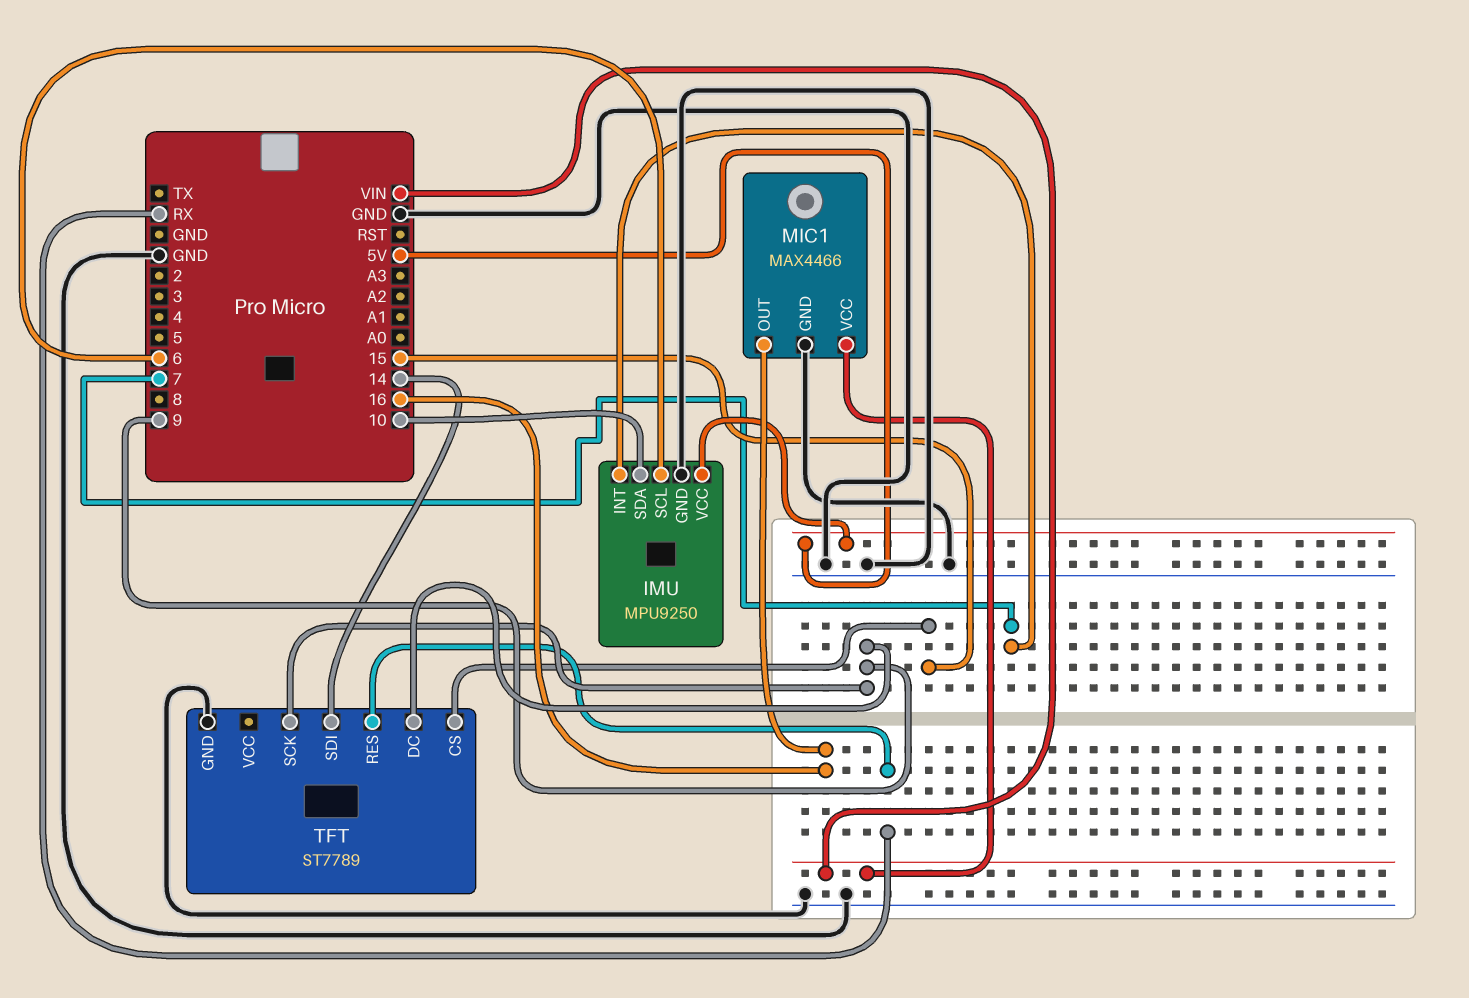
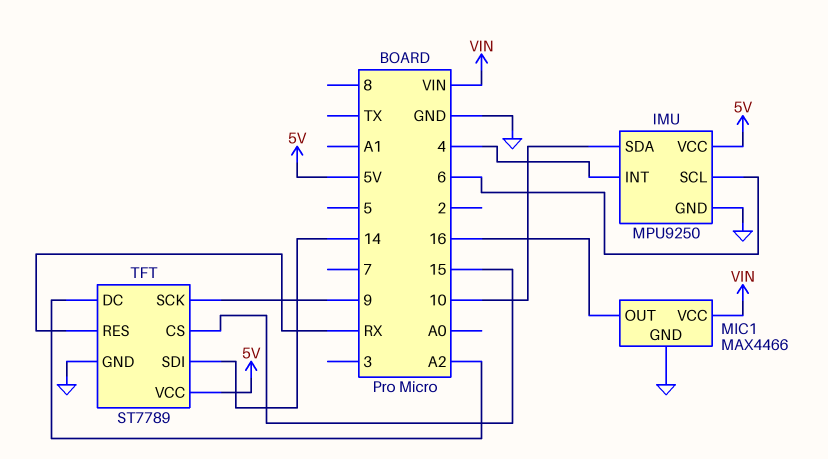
IMU pin INT: 7 -> 4
TFT pin DC: 9 -> A2
TFT pin VCC: none -> 5V

